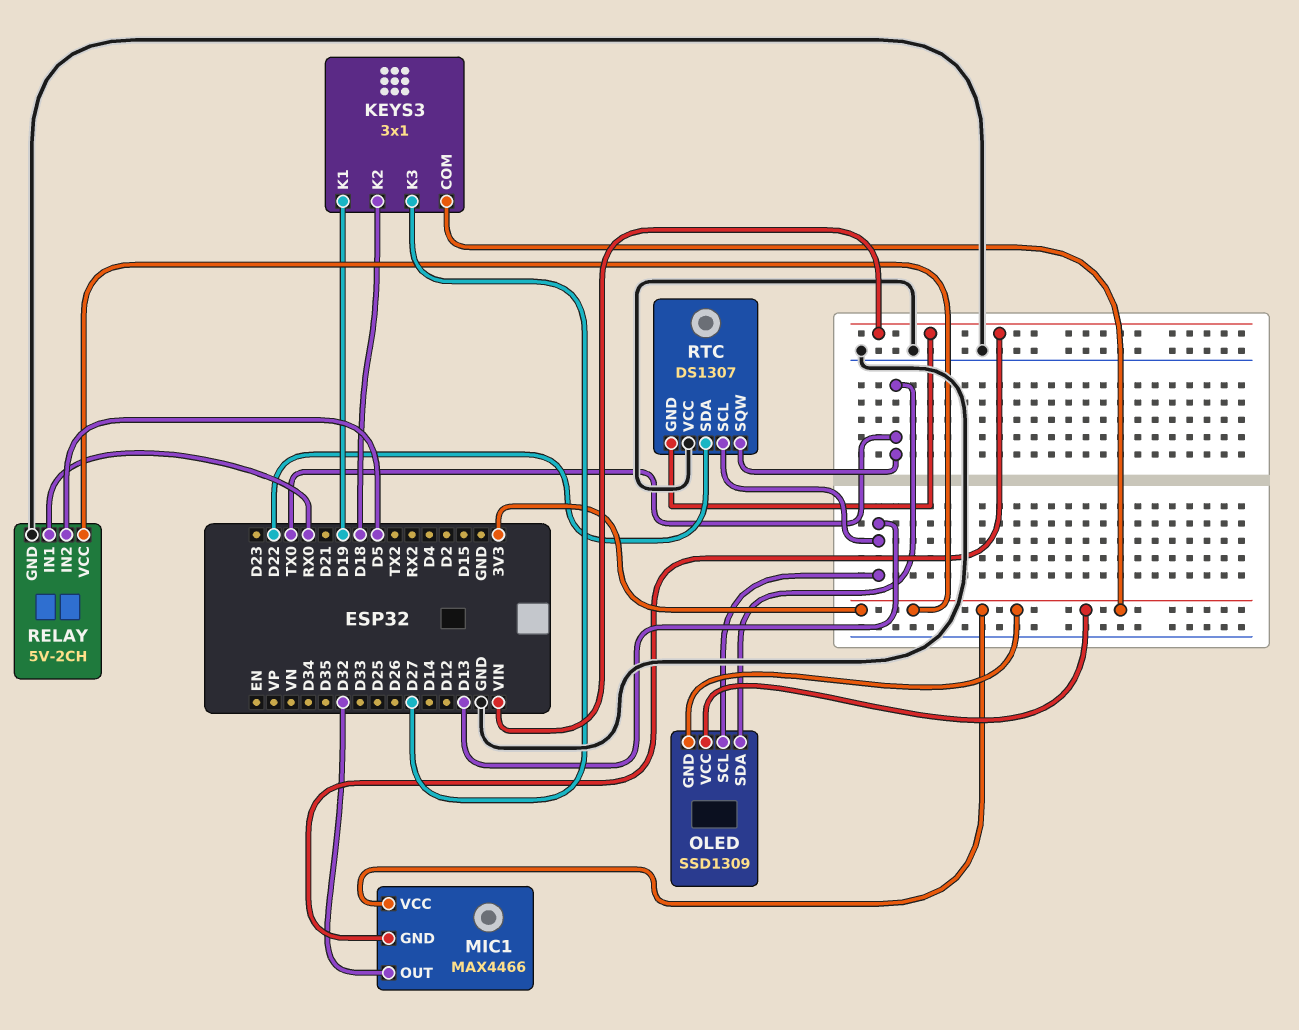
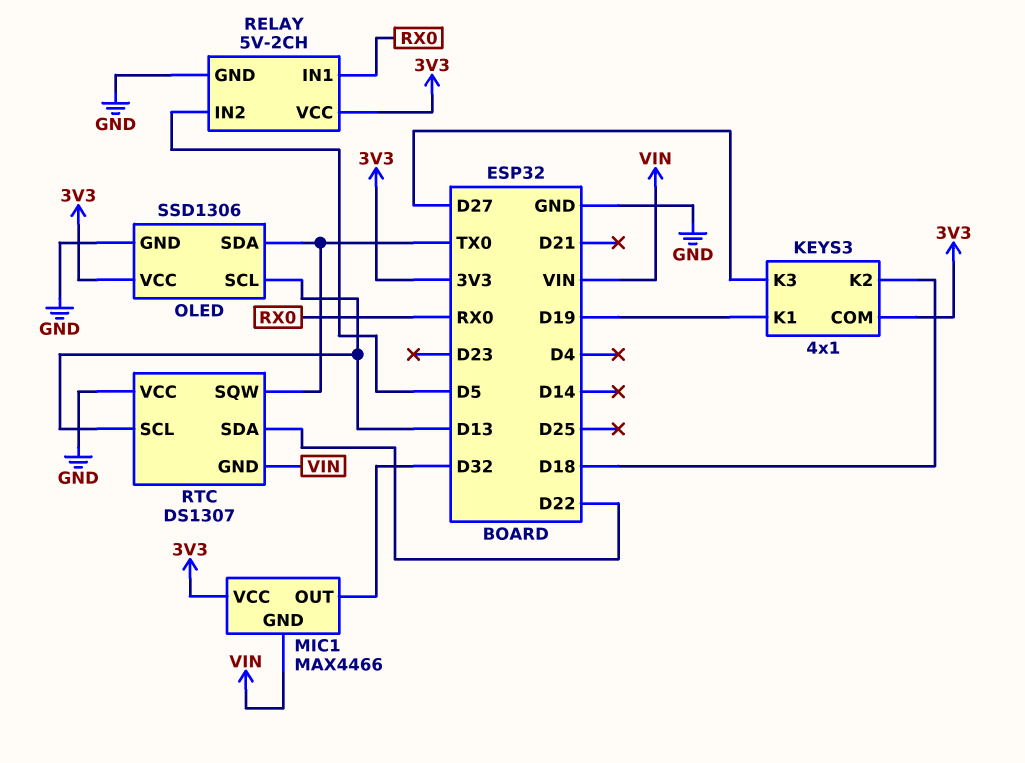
KEYS3: 3x1 -> 4x1
OLED: SSD1309 -> SSD1306
OLED pin GND: 3V3 -> GND

